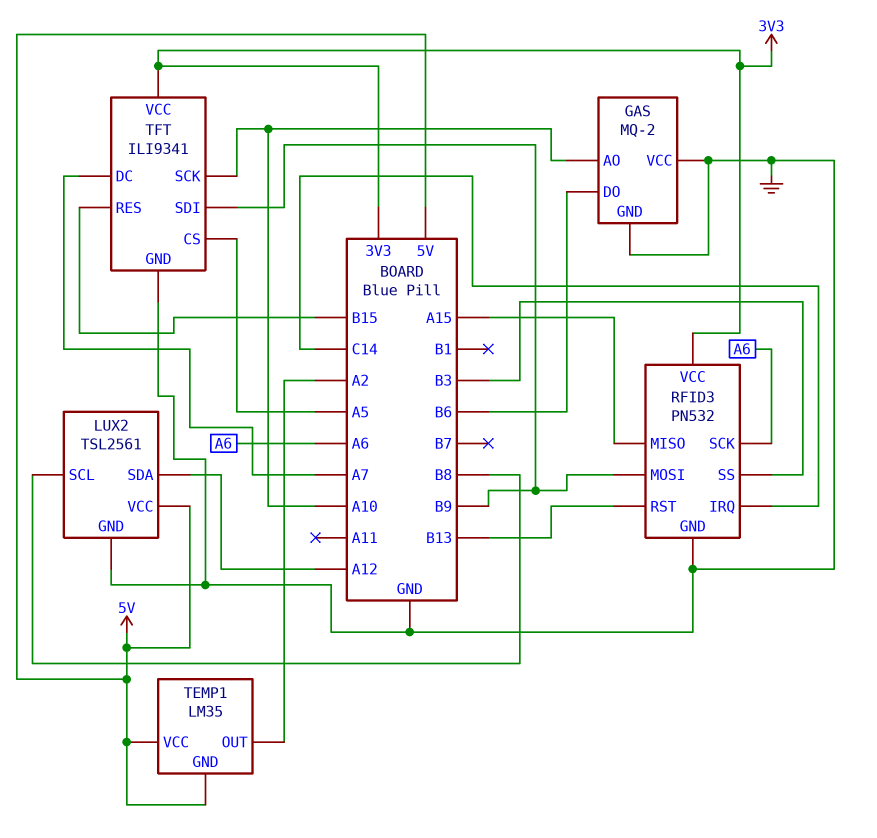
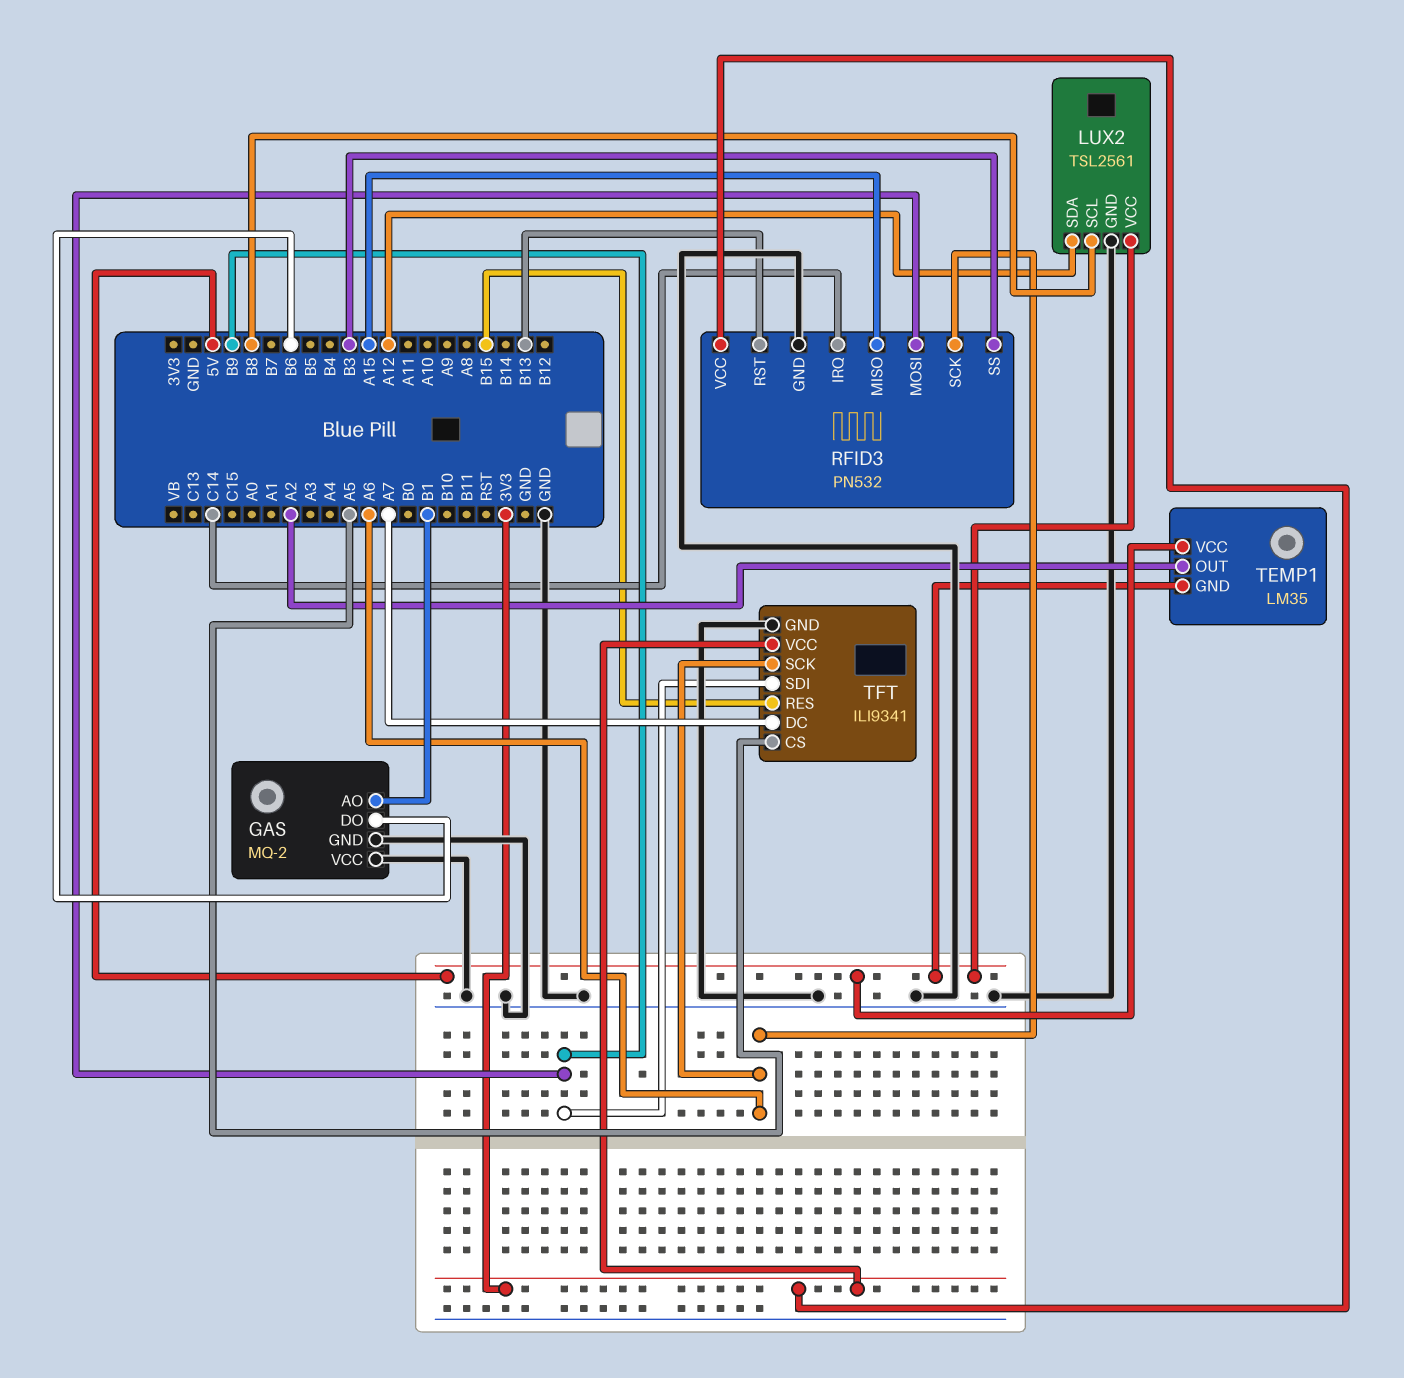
GAS pin AO: A10 -> B1
TFT pin SCK: A10 -> A6

